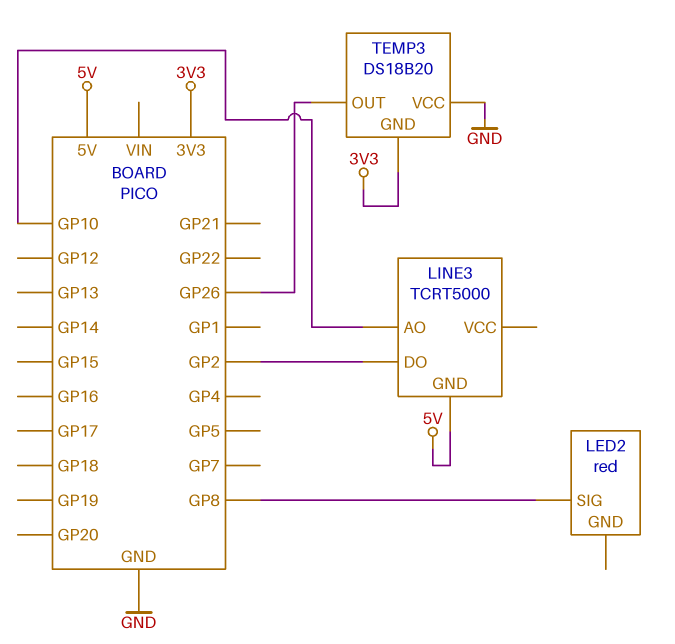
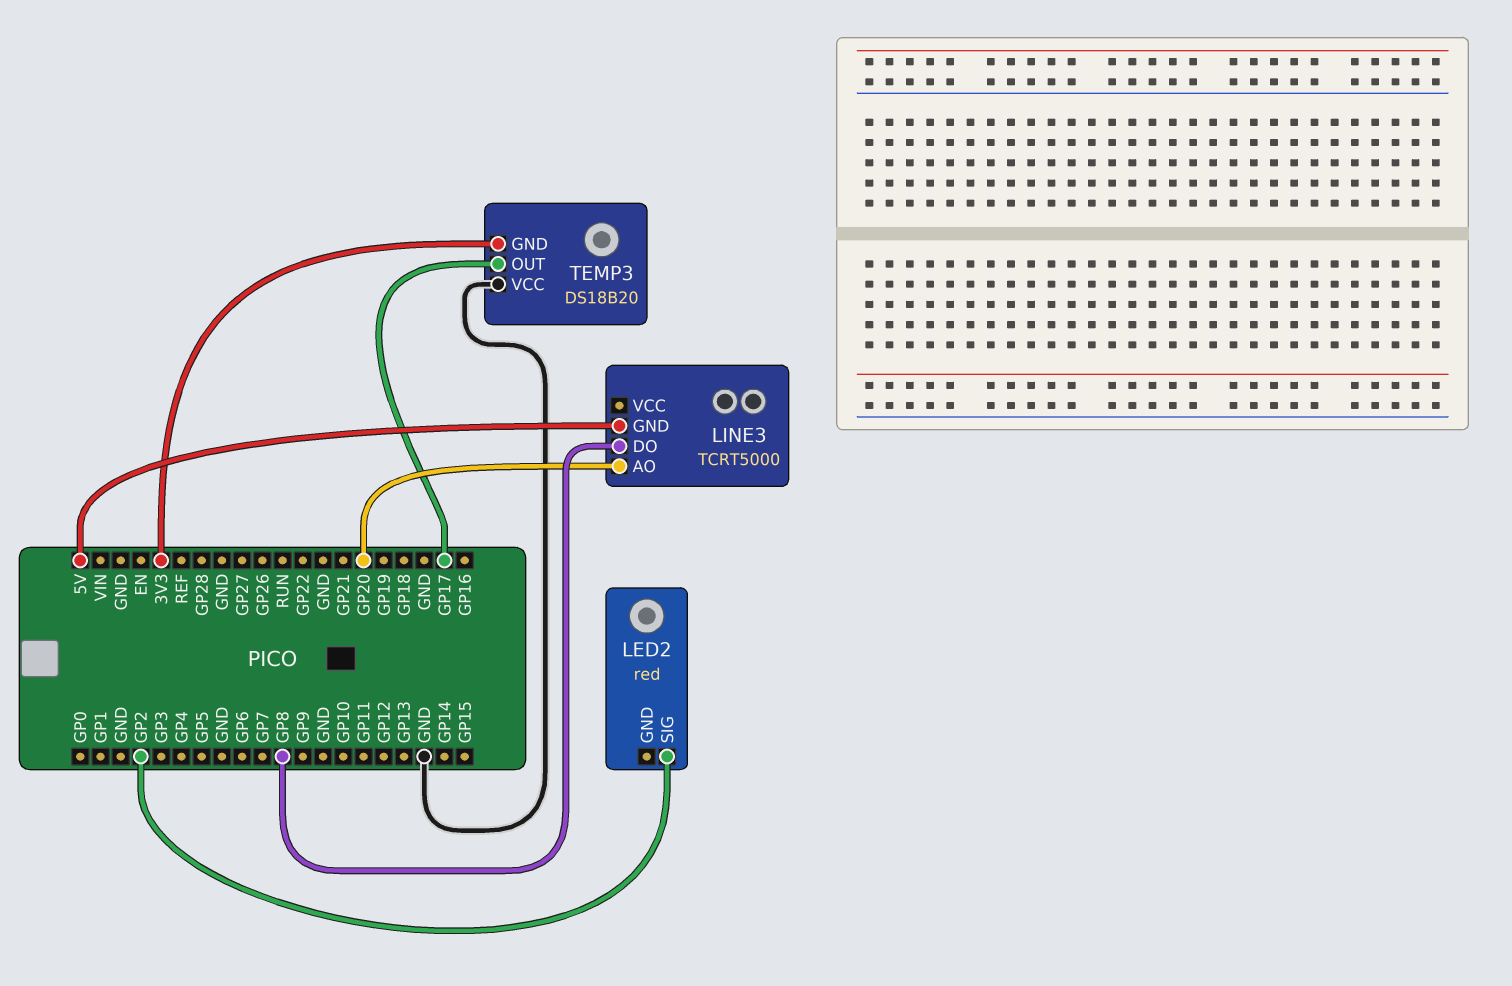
LED2 pin SIG: GP8 -> GP2
LINE3 pin AO: GP10 -> GP20
LINE3 pin DO: GP2 -> GP8
TEMP3 pin OUT: GP26 -> GP17

